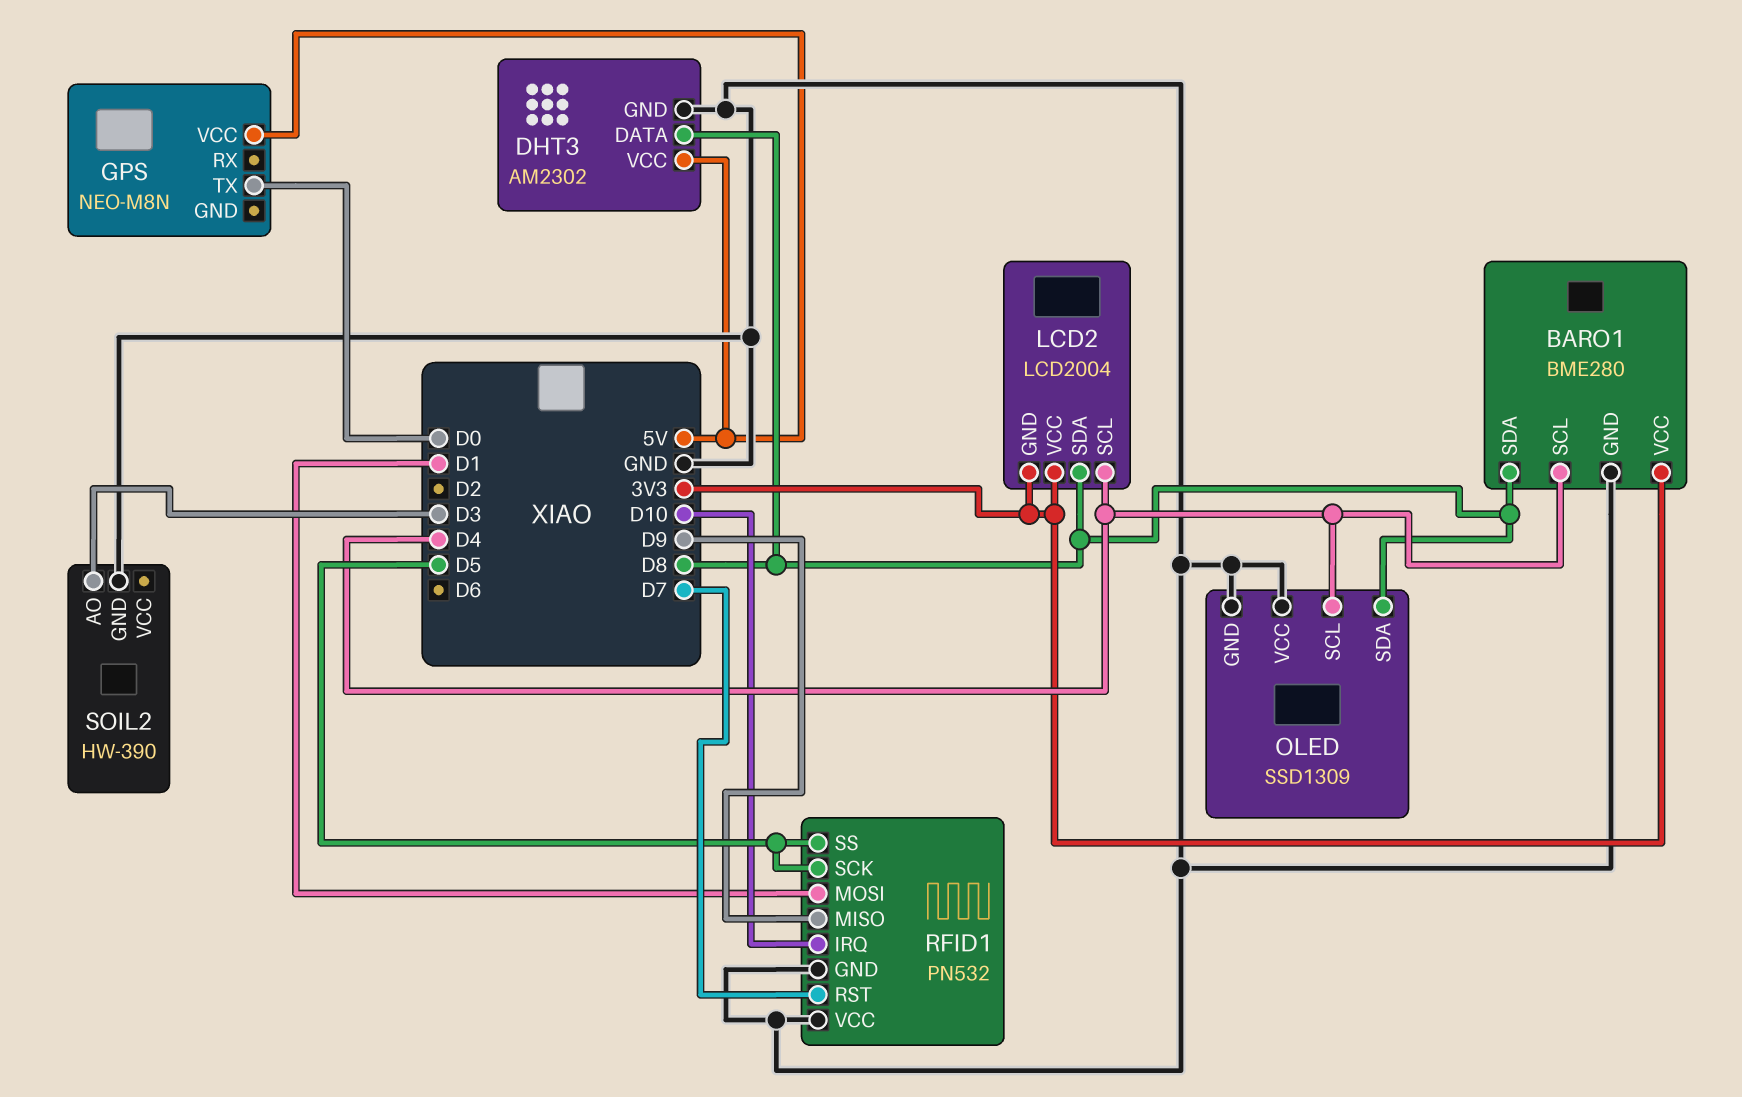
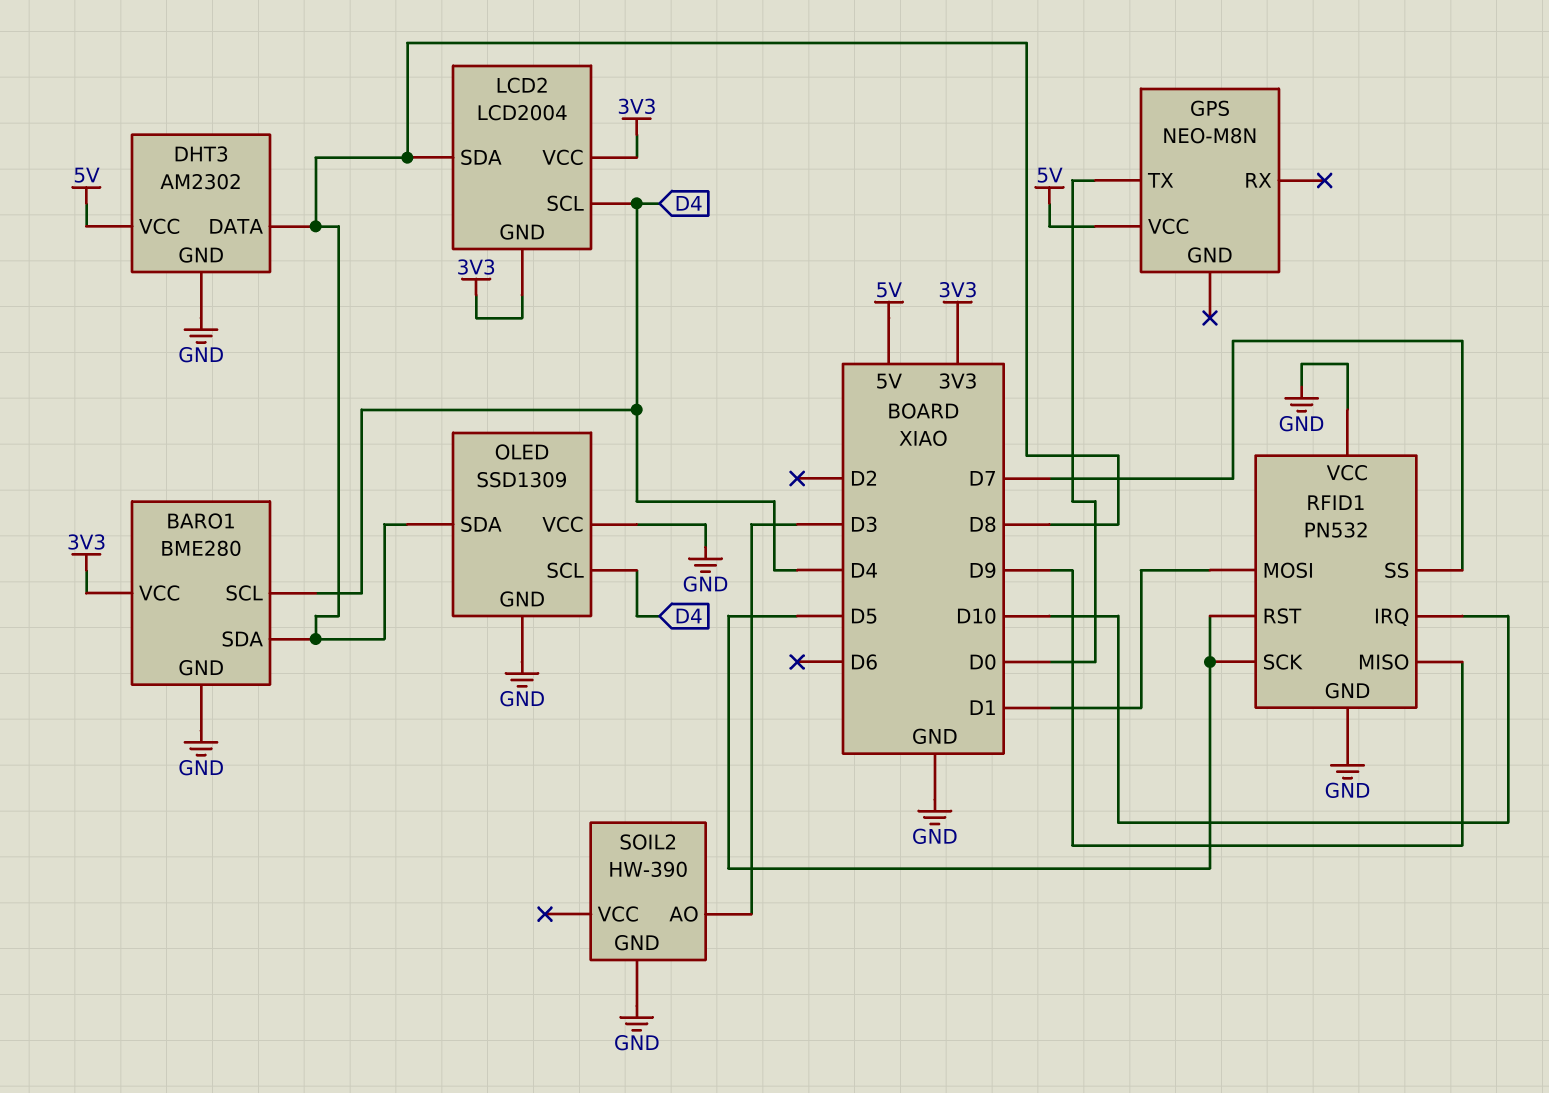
RFID1 pin RST: D7 -> D5
RFID1 pin SS: D5 -> D7

